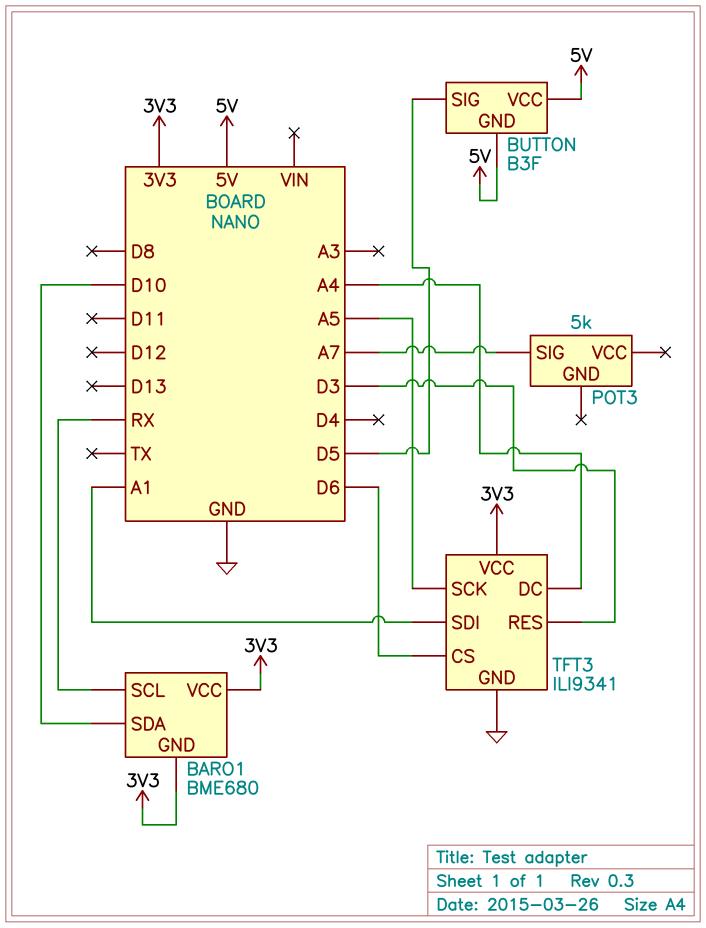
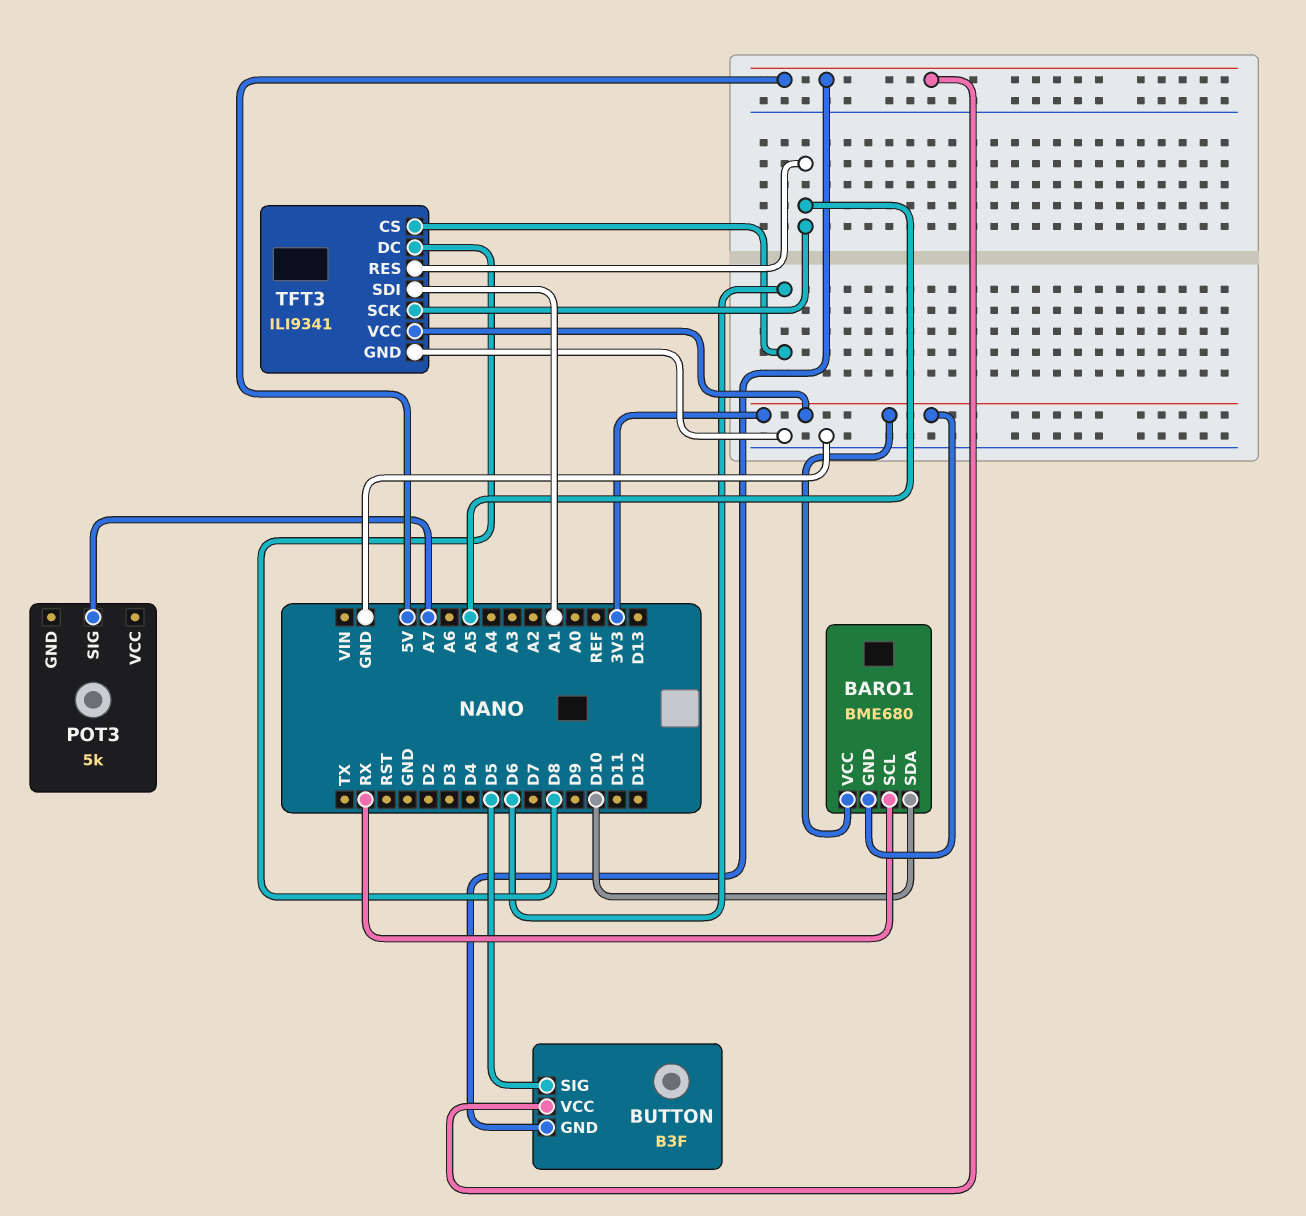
TFT3 pin DC: A4 -> D8
TFT3 pin RES: D3 -> A5

